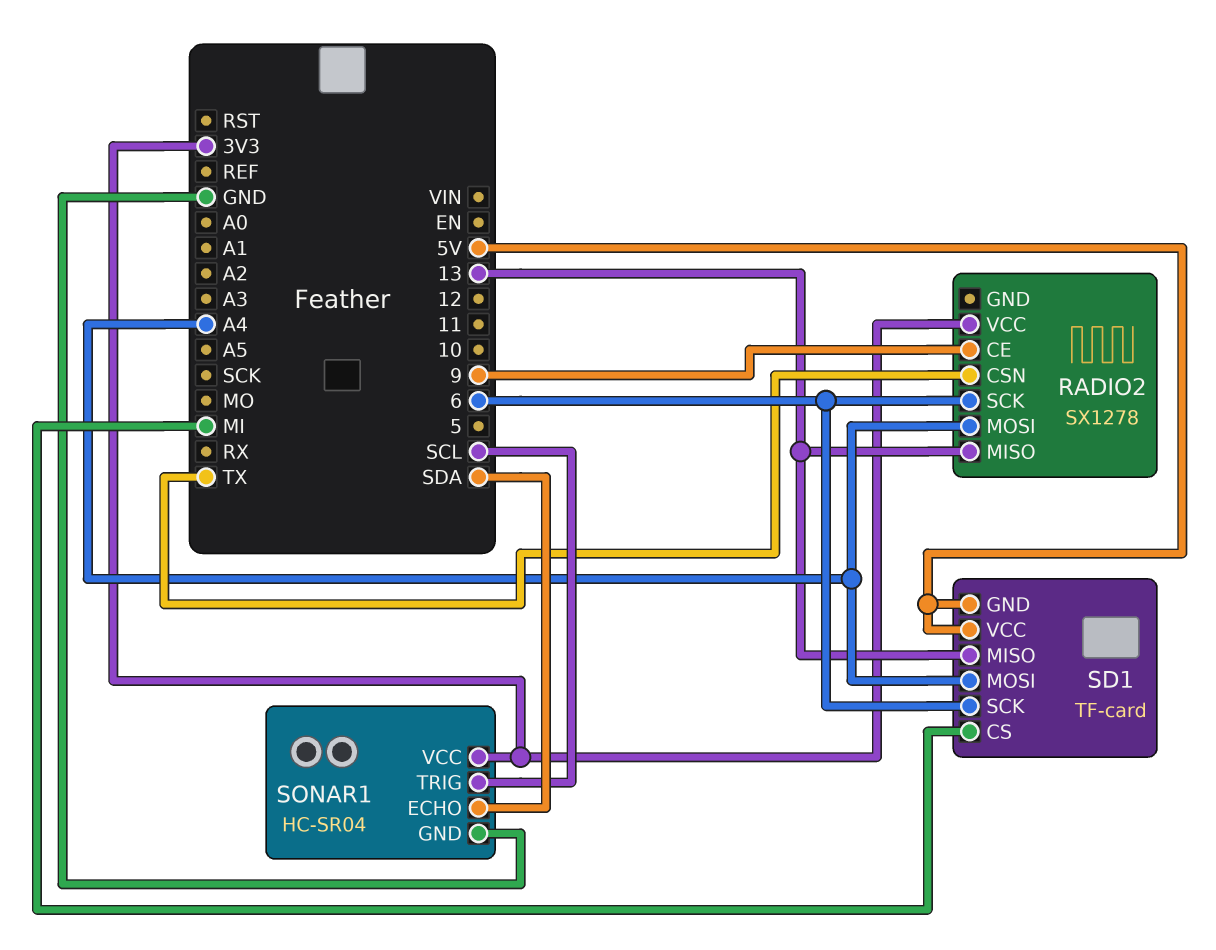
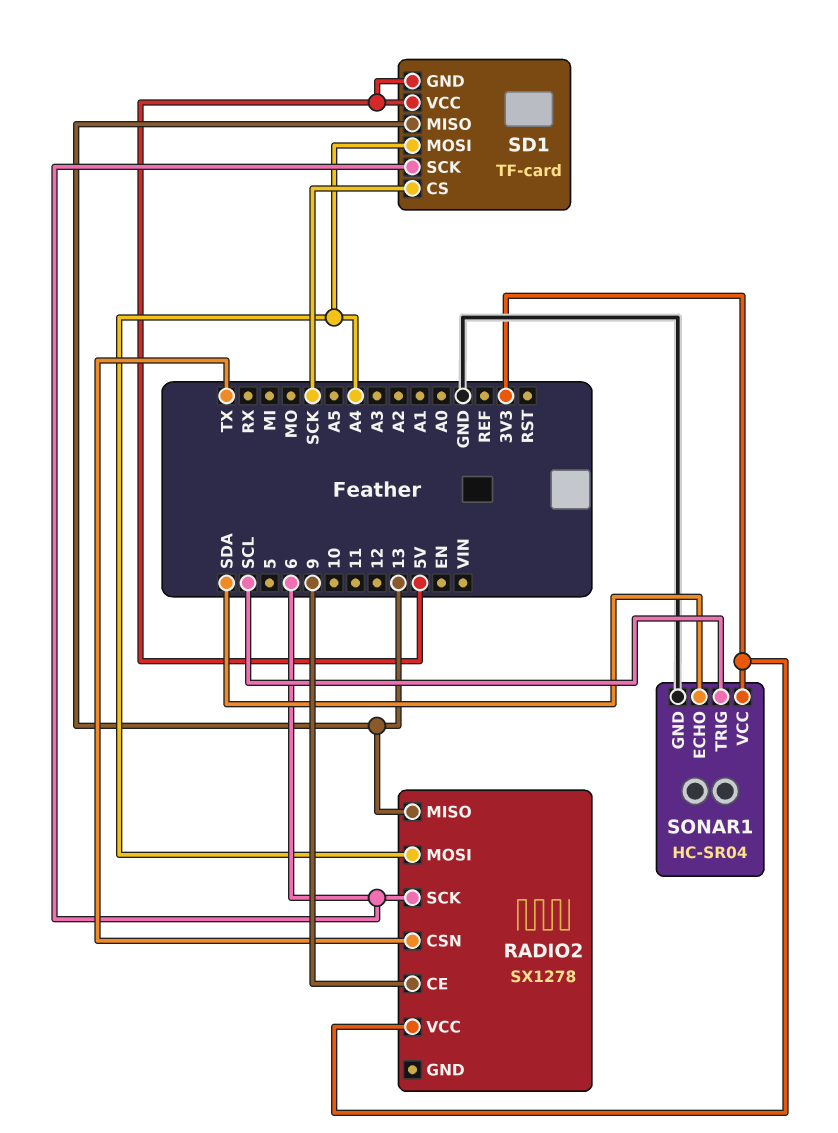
SD1 pin CS: MI -> SCK

